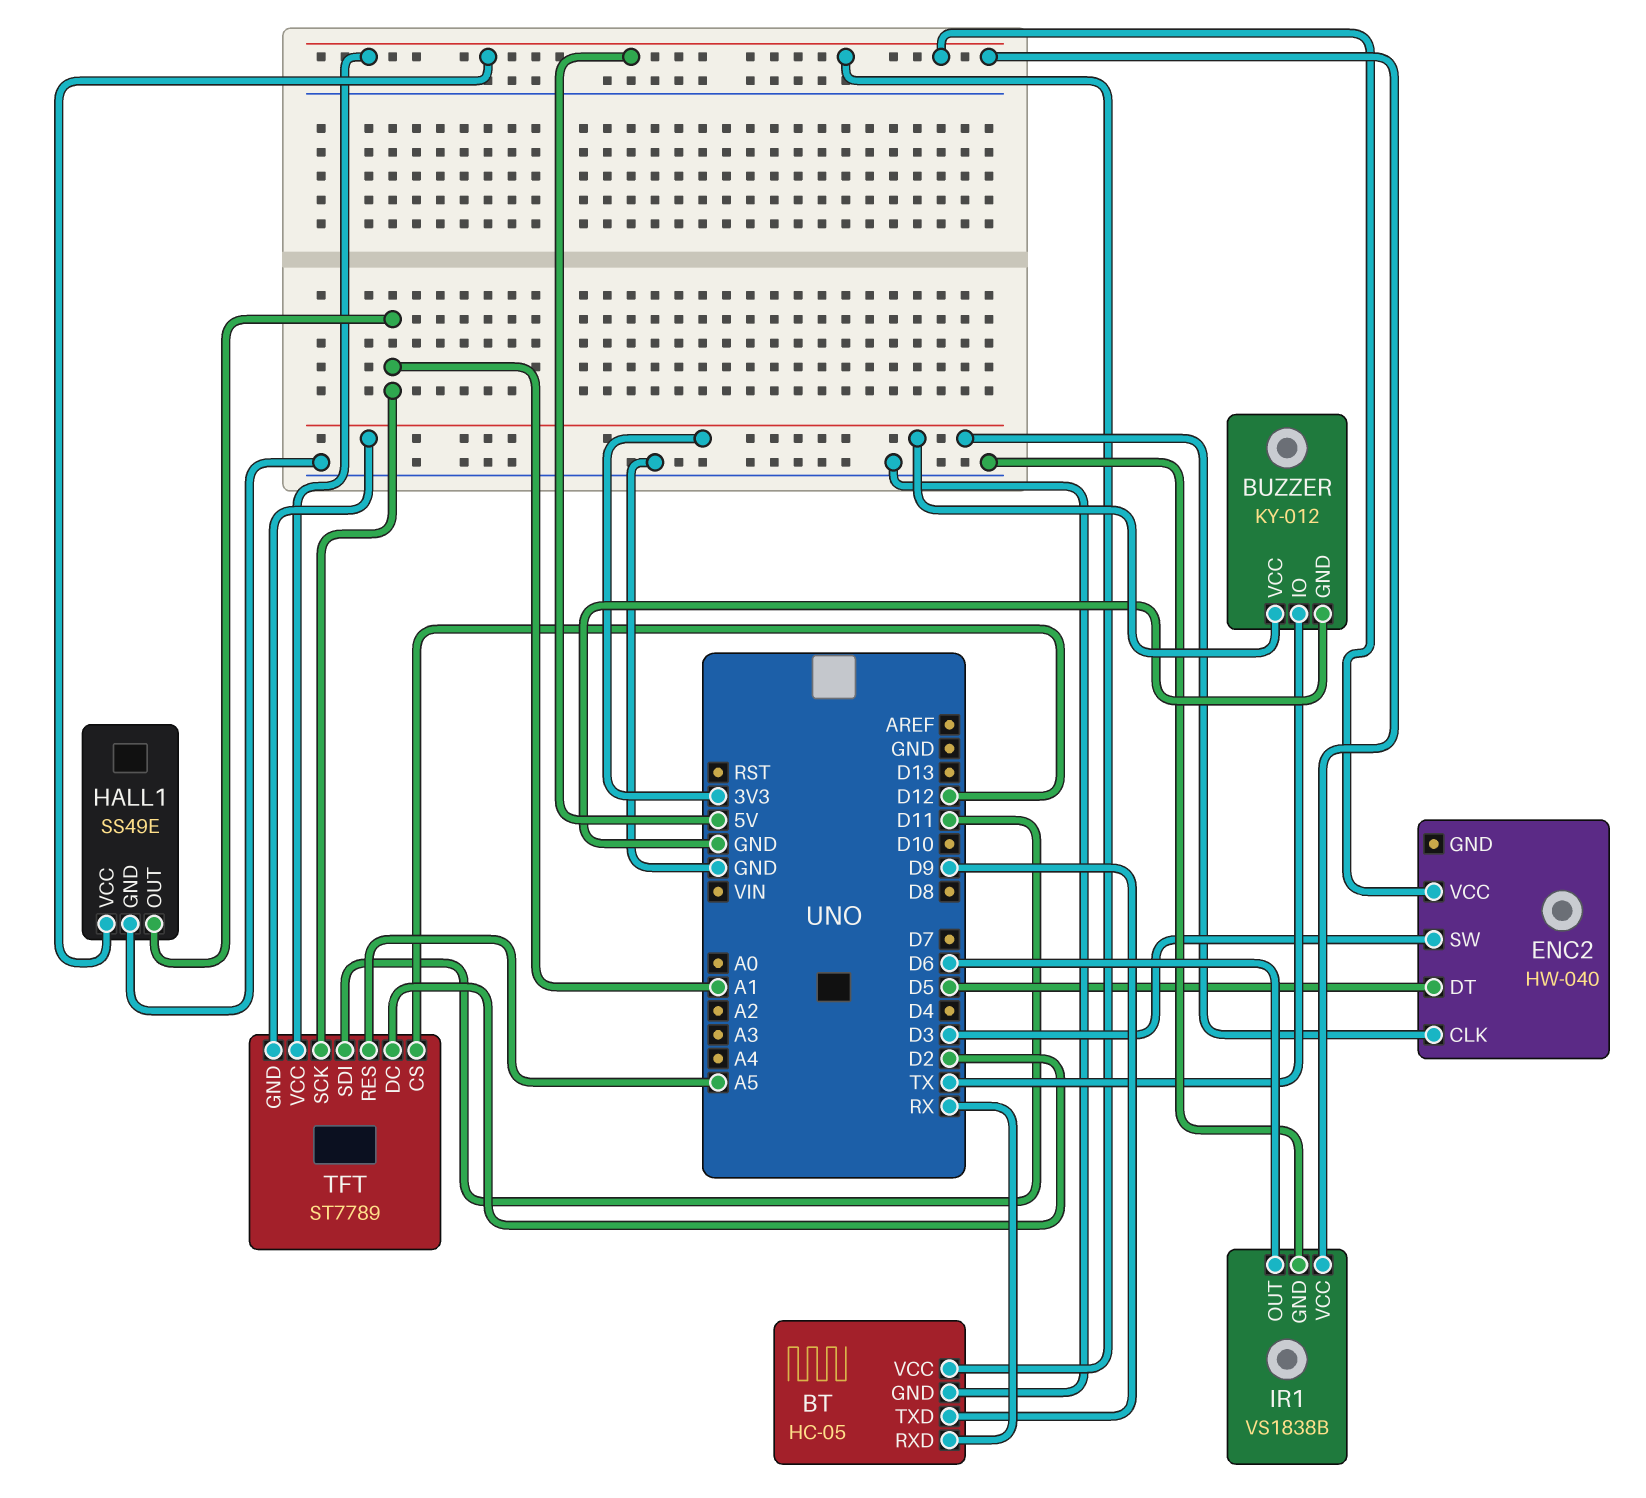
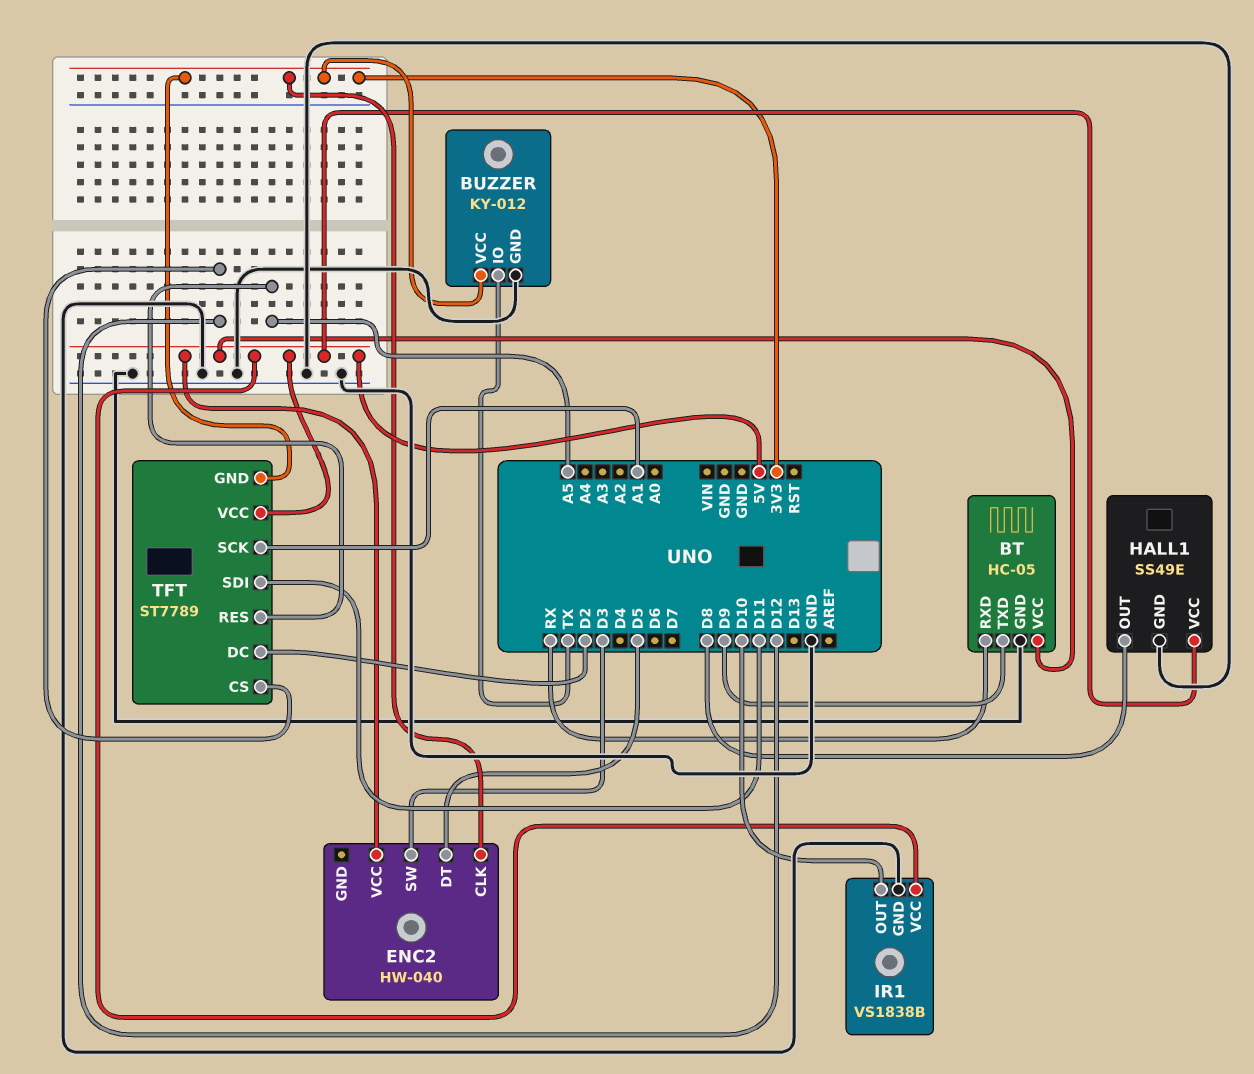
HALL1 pin OUT: A1 -> D8
IR1 pin OUT: D6 -> D10

